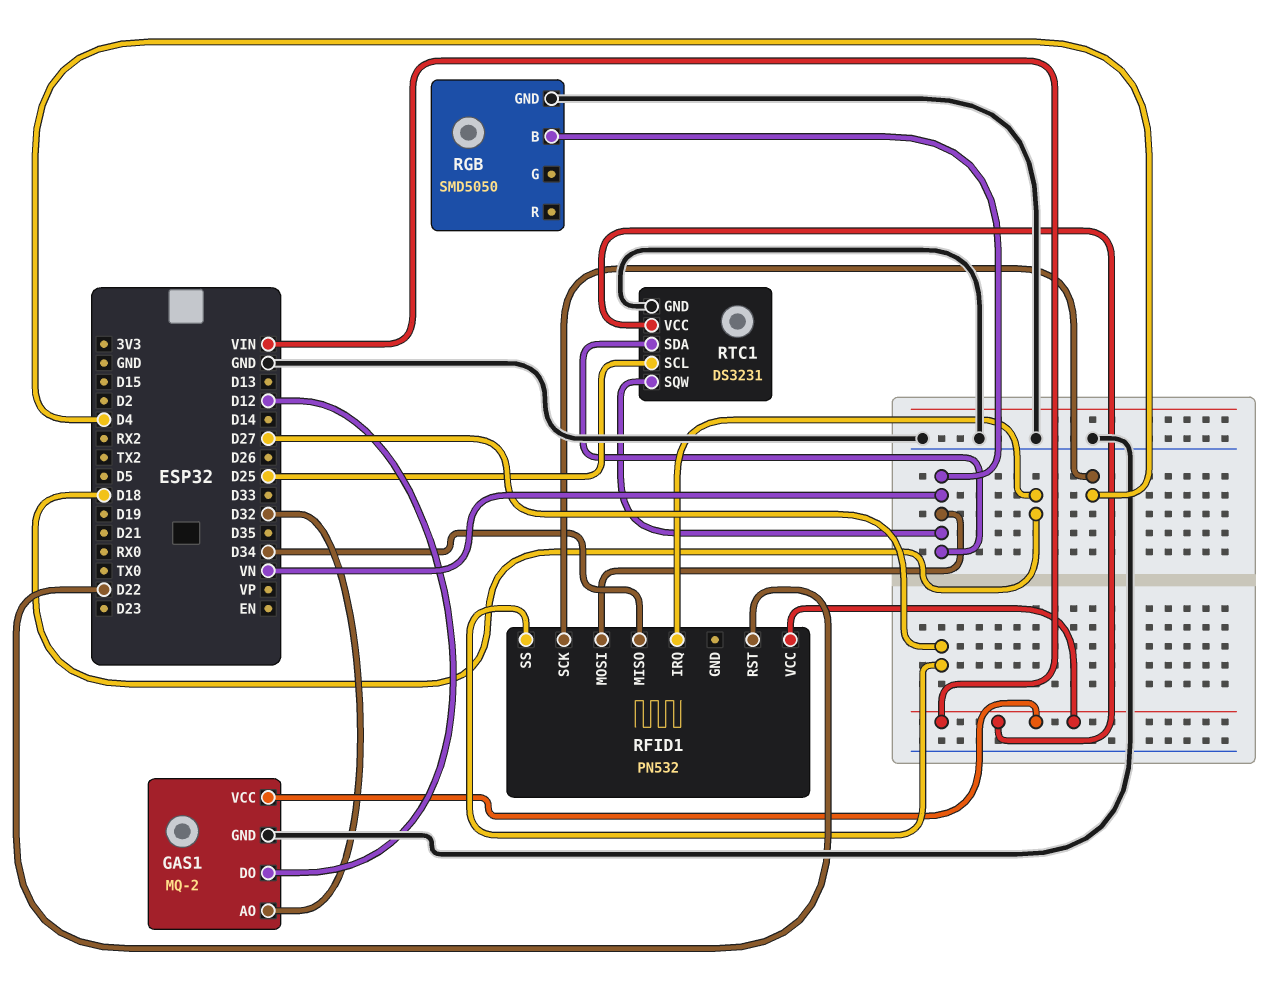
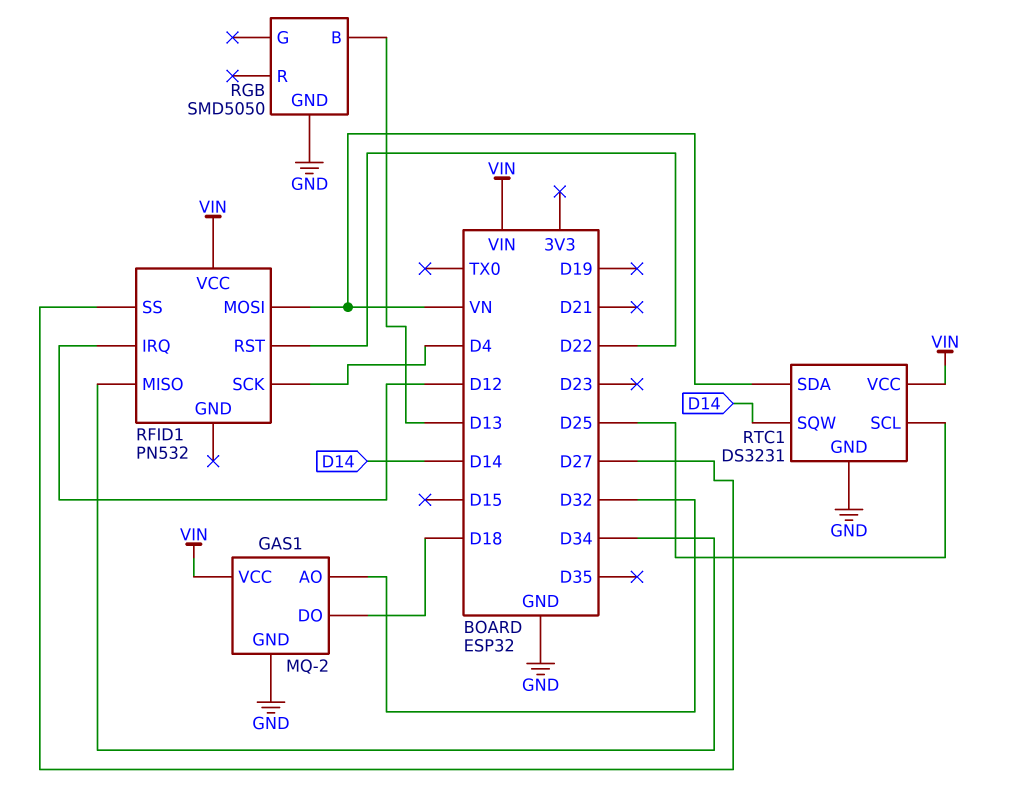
GAS1 pin DO: D12 -> D18
RFID1 pin IRQ: D18 -> D12
RGB pin B: VN -> D13
RTC1 pin SQW: VN -> D14

